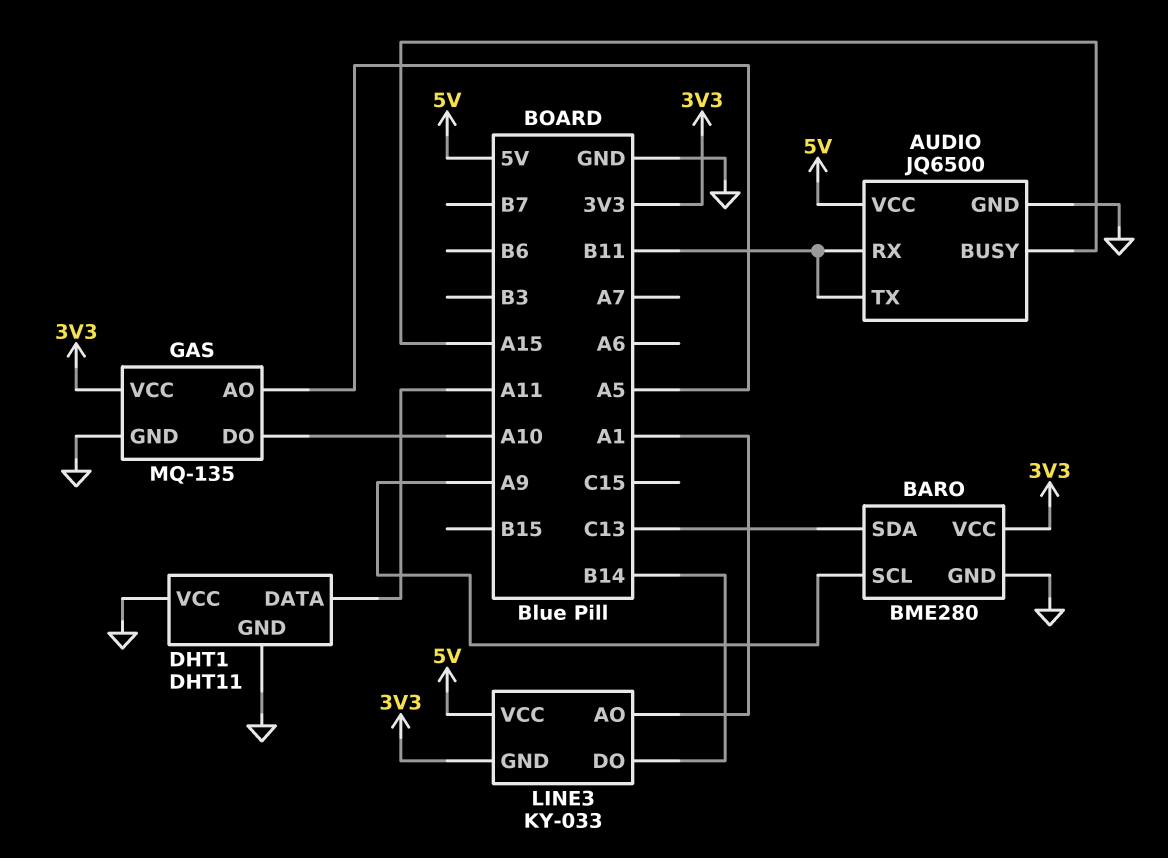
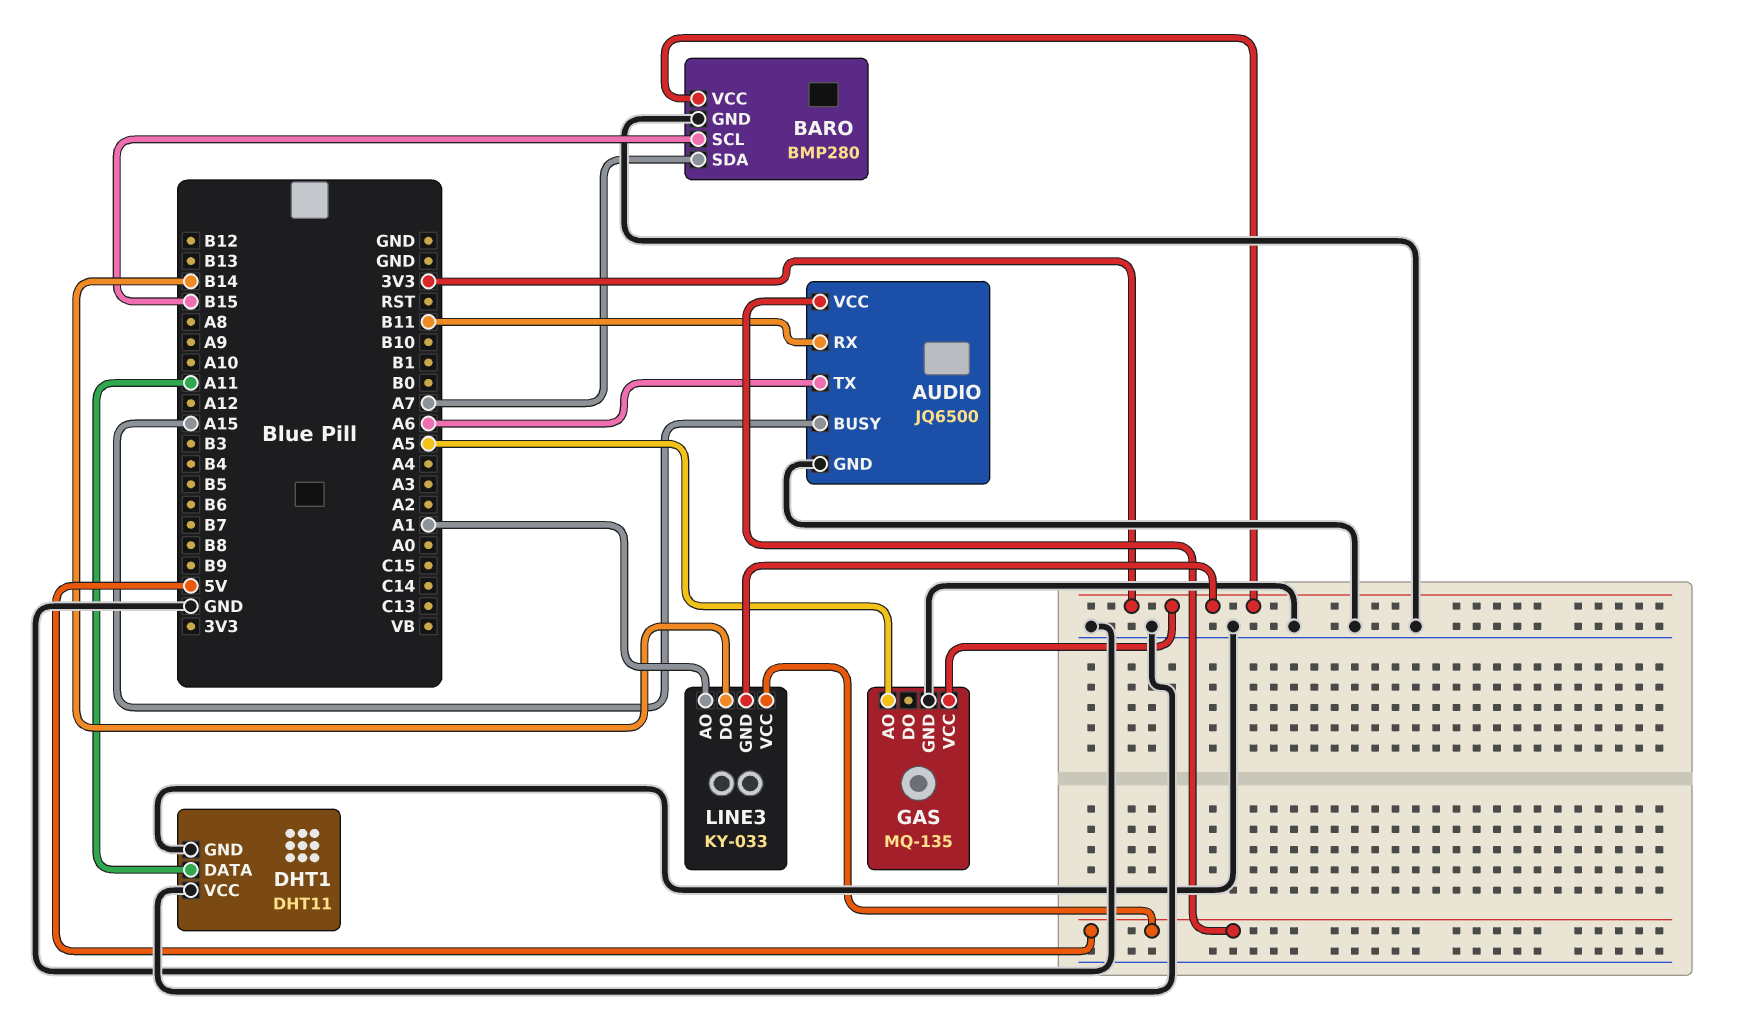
AUDIO pin TX: B11 -> A6
BARO: BME280 -> BMP280
BARO pin SCL: A9 -> B15
BARO pin SDA: C13 -> A7
GAS pin DO: A10 -> none

